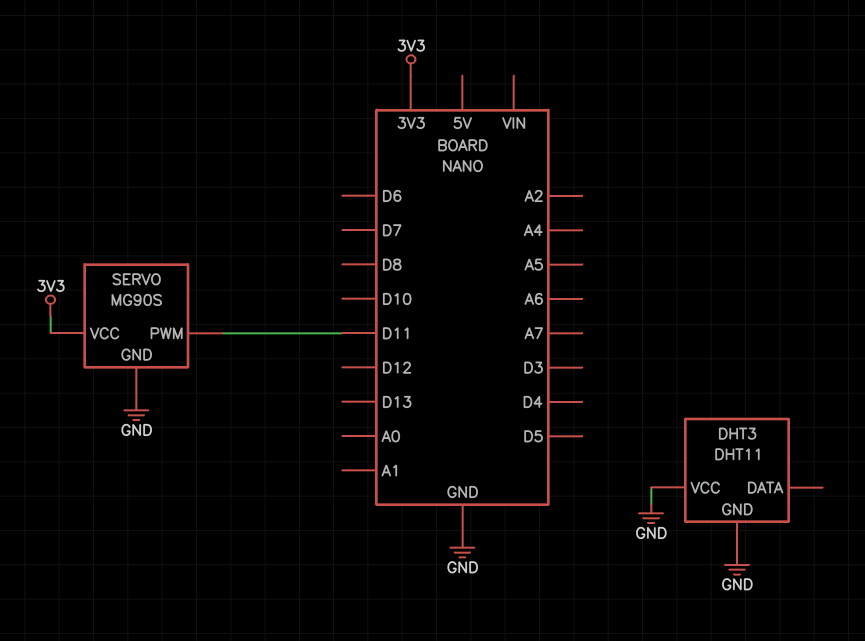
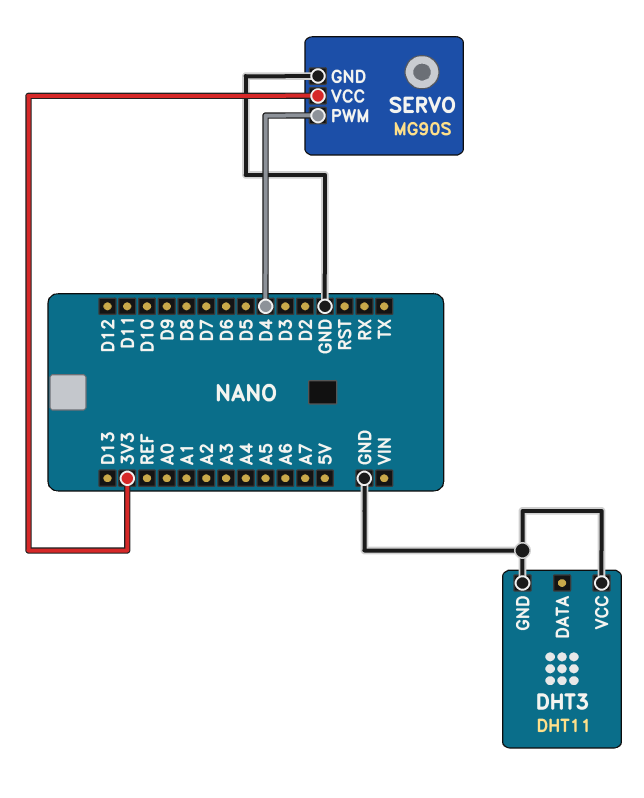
SERVO pin PWM: D11 -> D4

